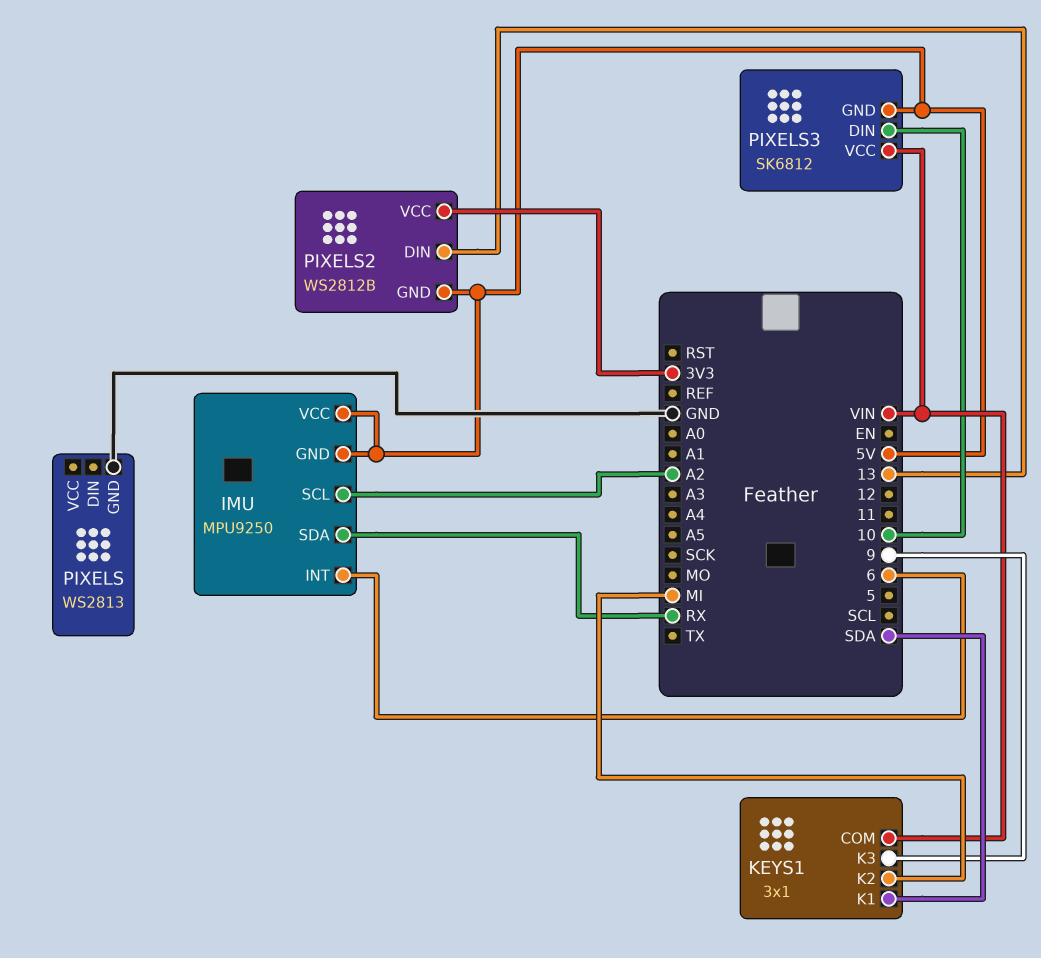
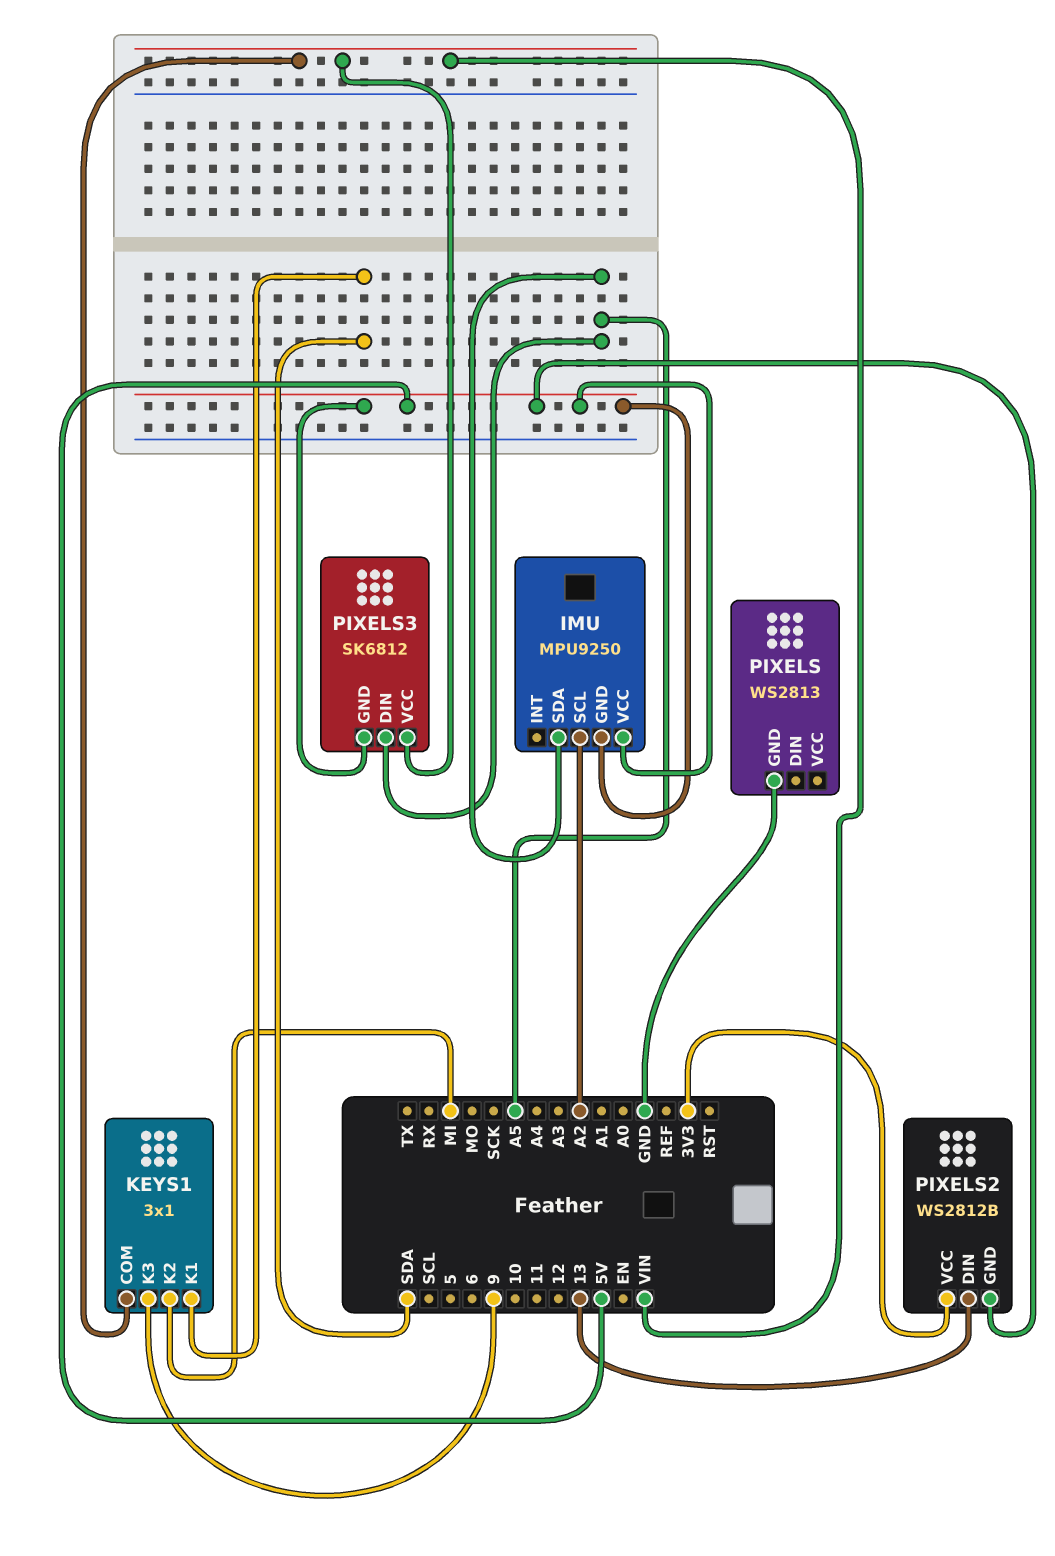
IMU pin INT: 6 -> none
IMU pin SDA: RX -> A5
PIXELS3 pin DIN: 10 -> A5

